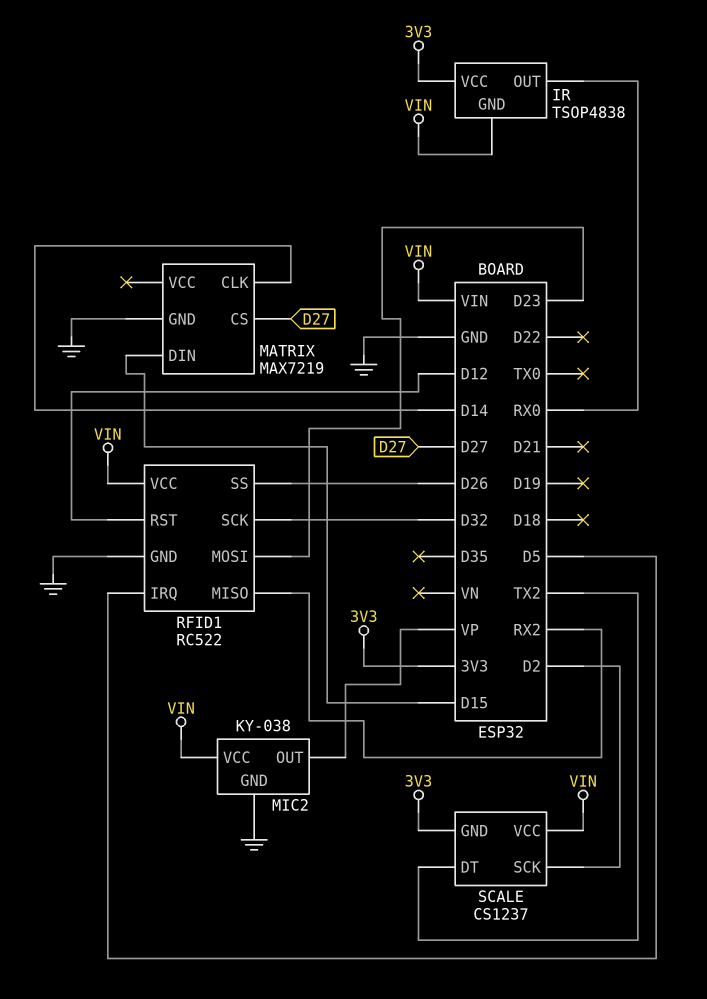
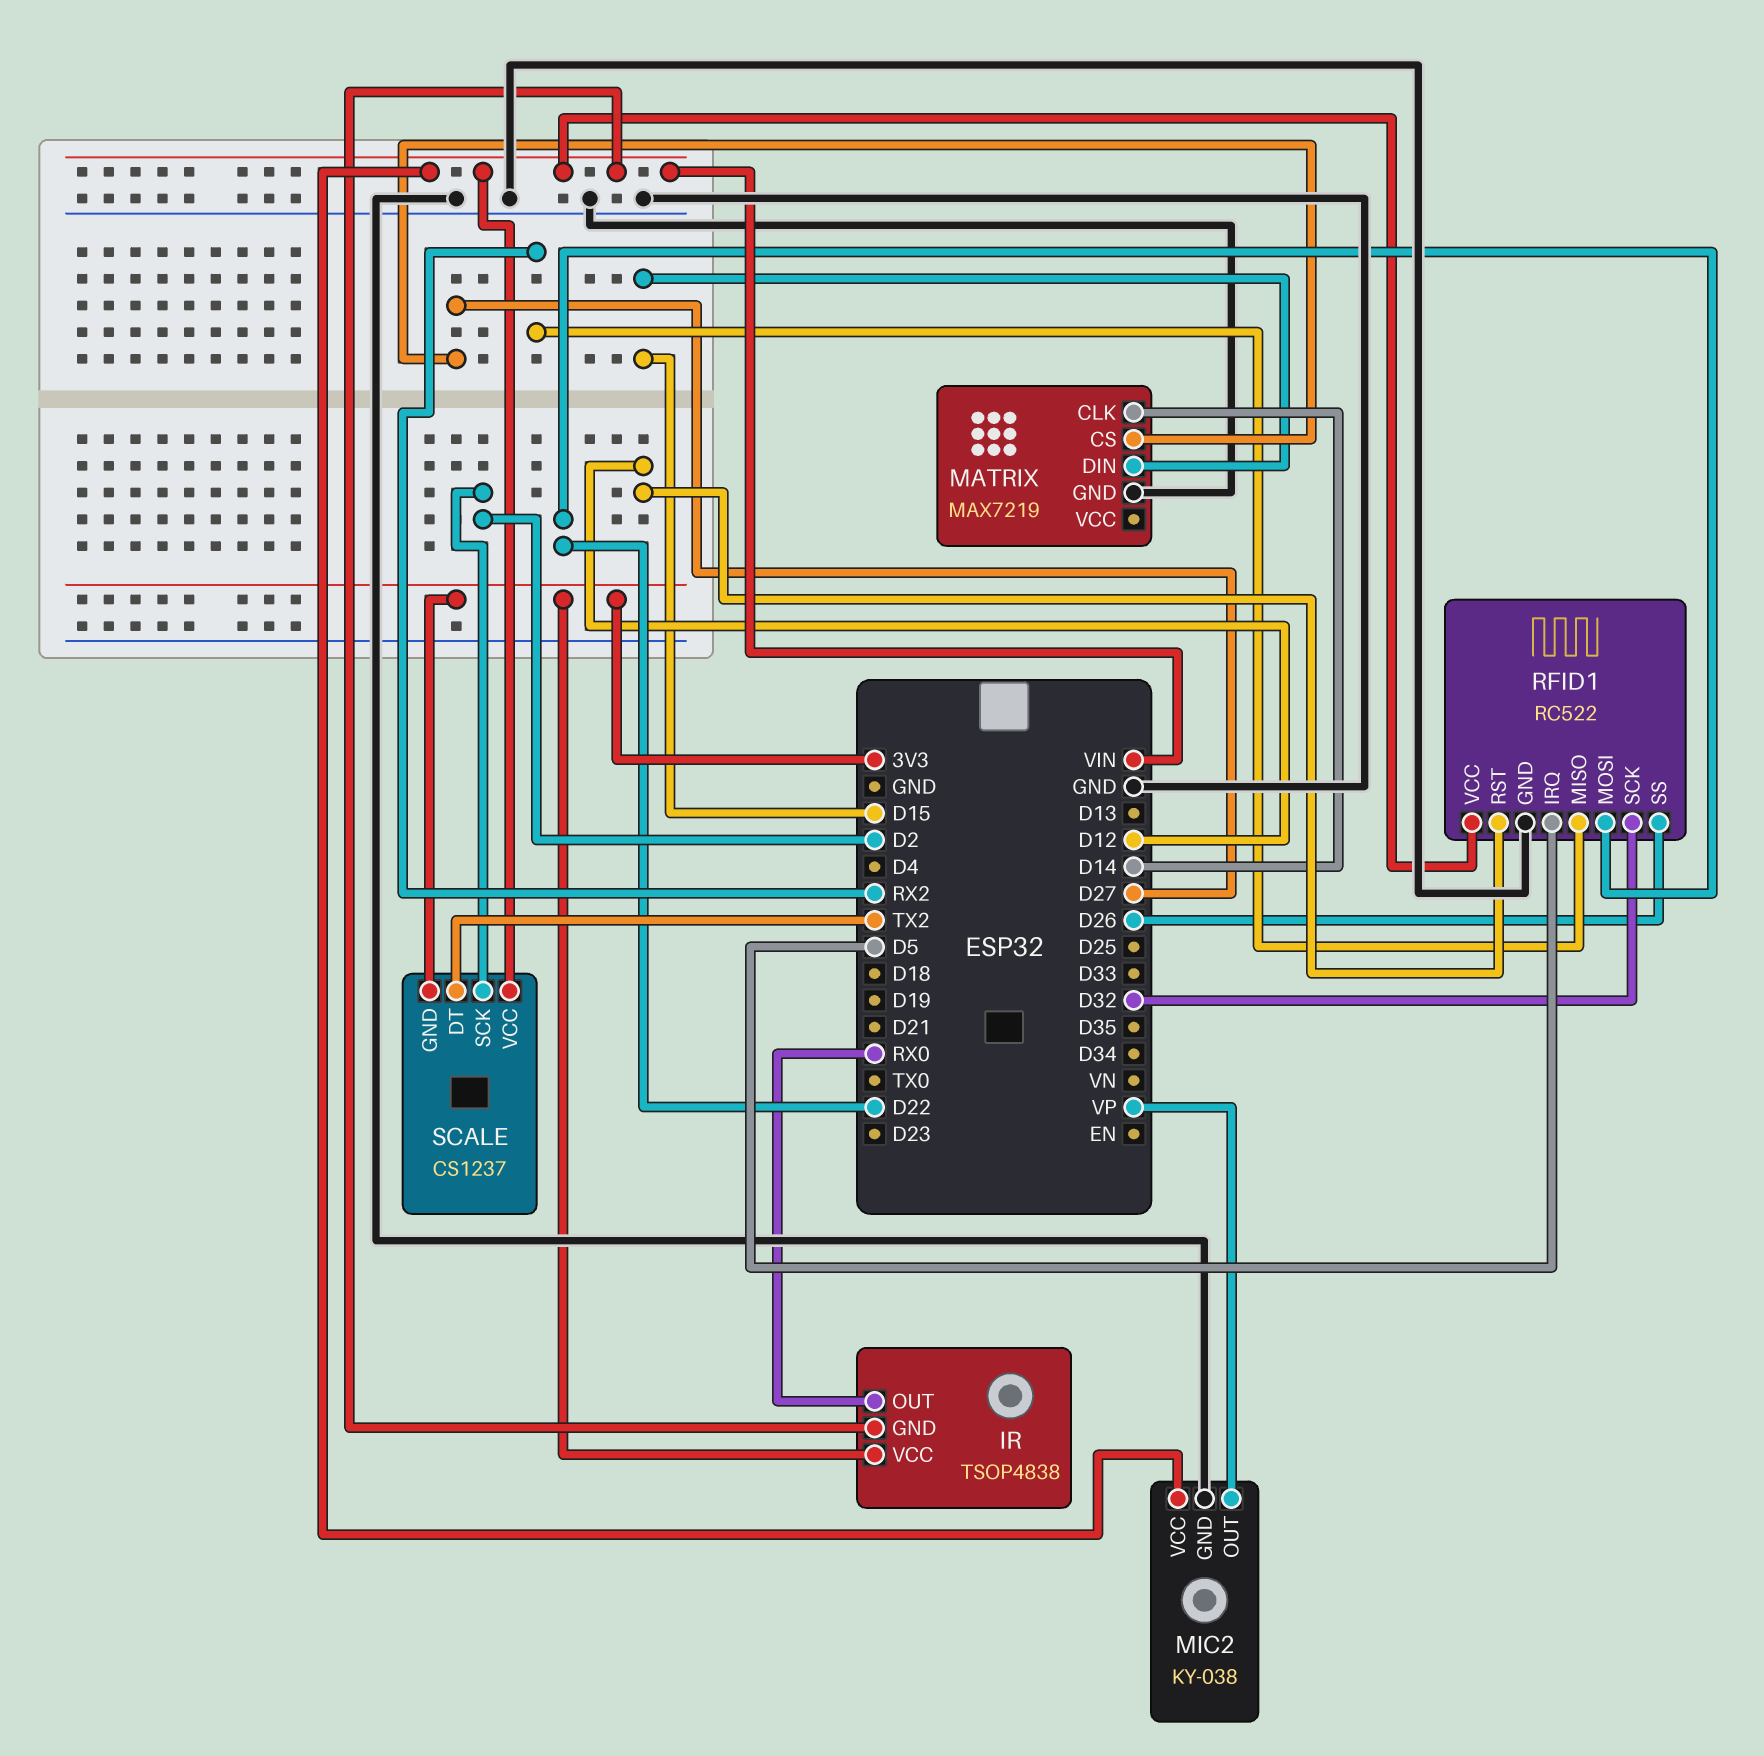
RFID1 pin MOSI: D23 -> D22

